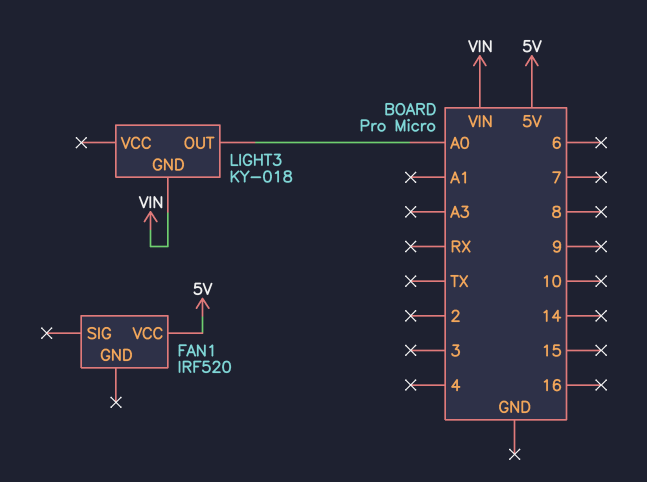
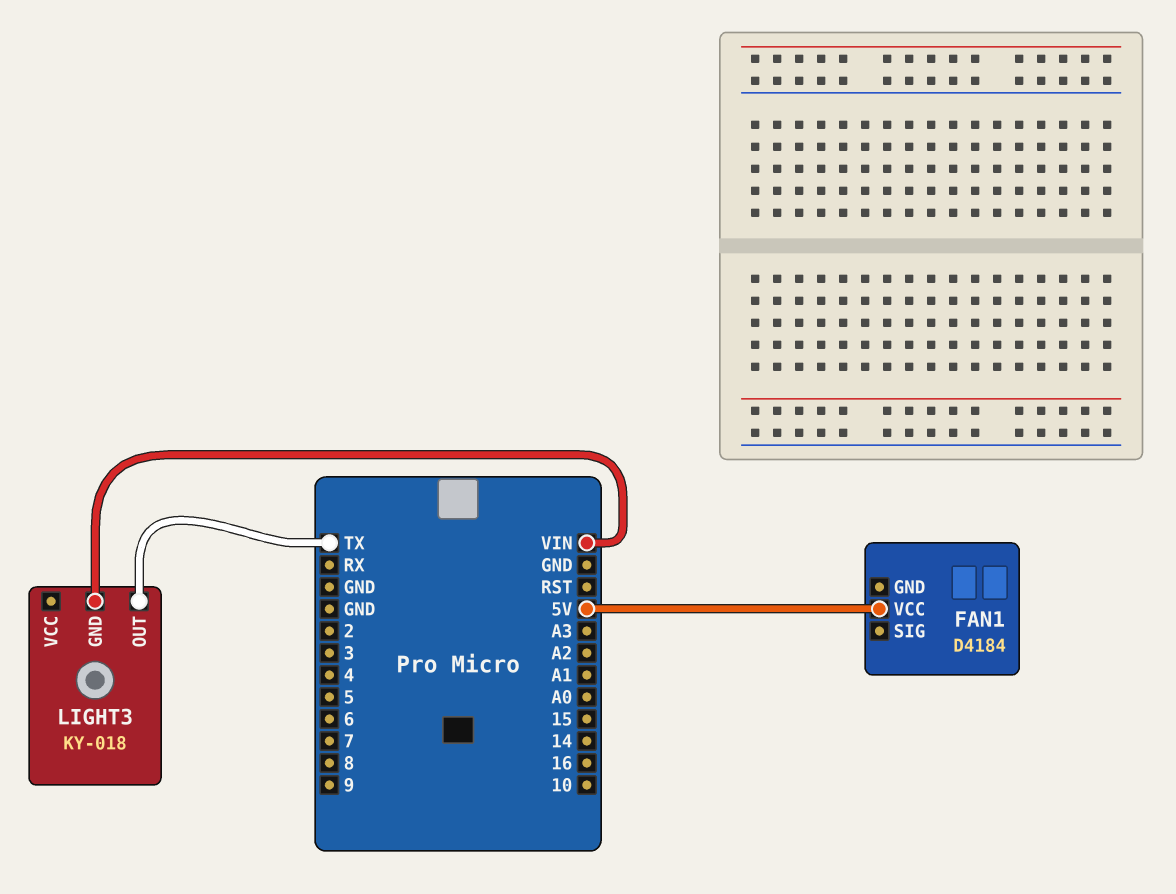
FAN1: IRF520 -> D4184
LIGHT3 pin OUT: A0 -> TX

